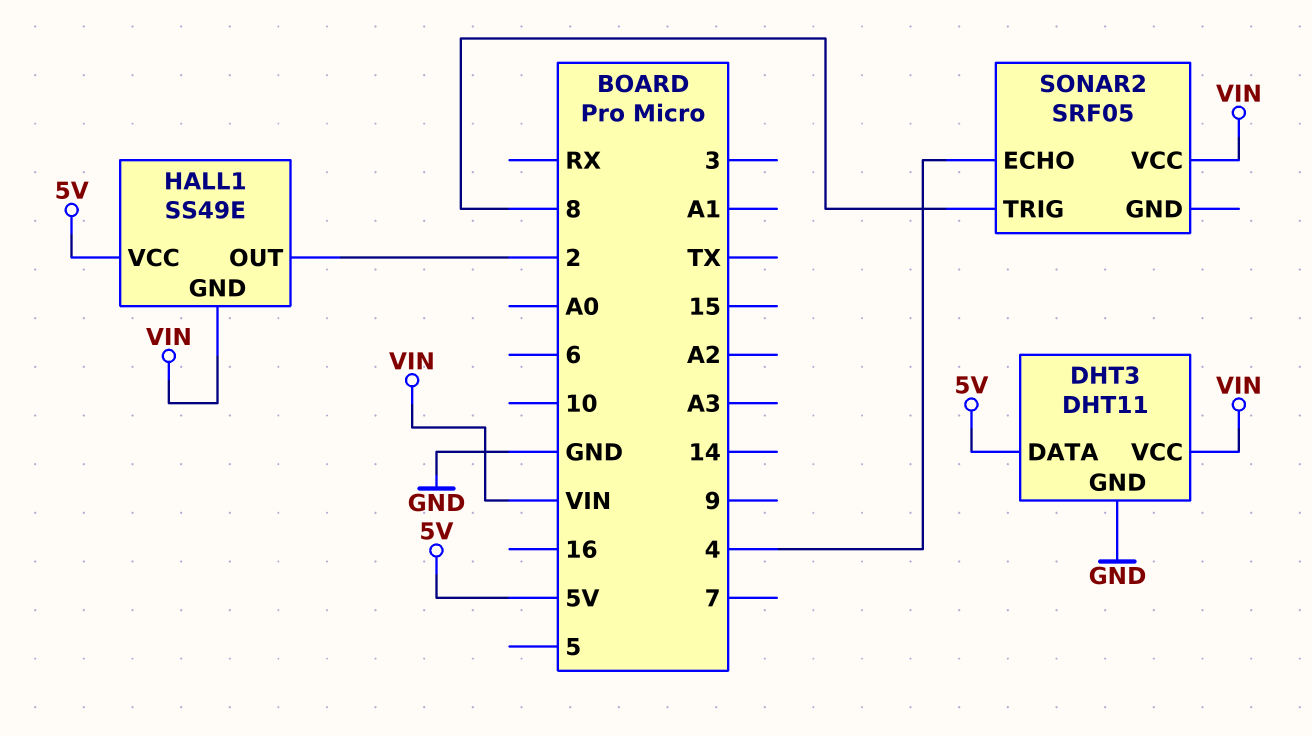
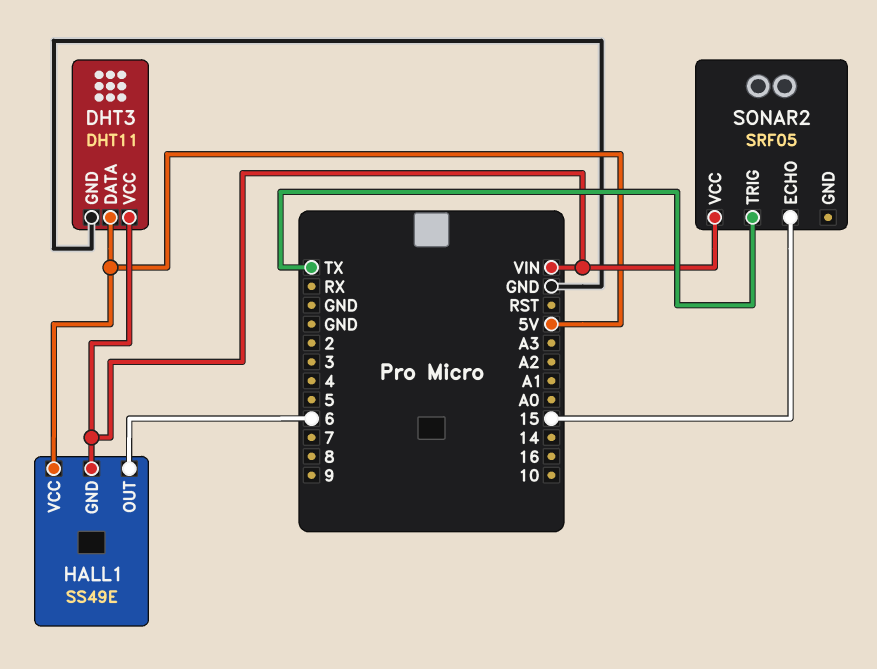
HALL1 pin OUT: 2 -> 6
SONAR2 pin ECHO: 4 -> 15
SONAR2 pin TRIG: 8 -> TX

